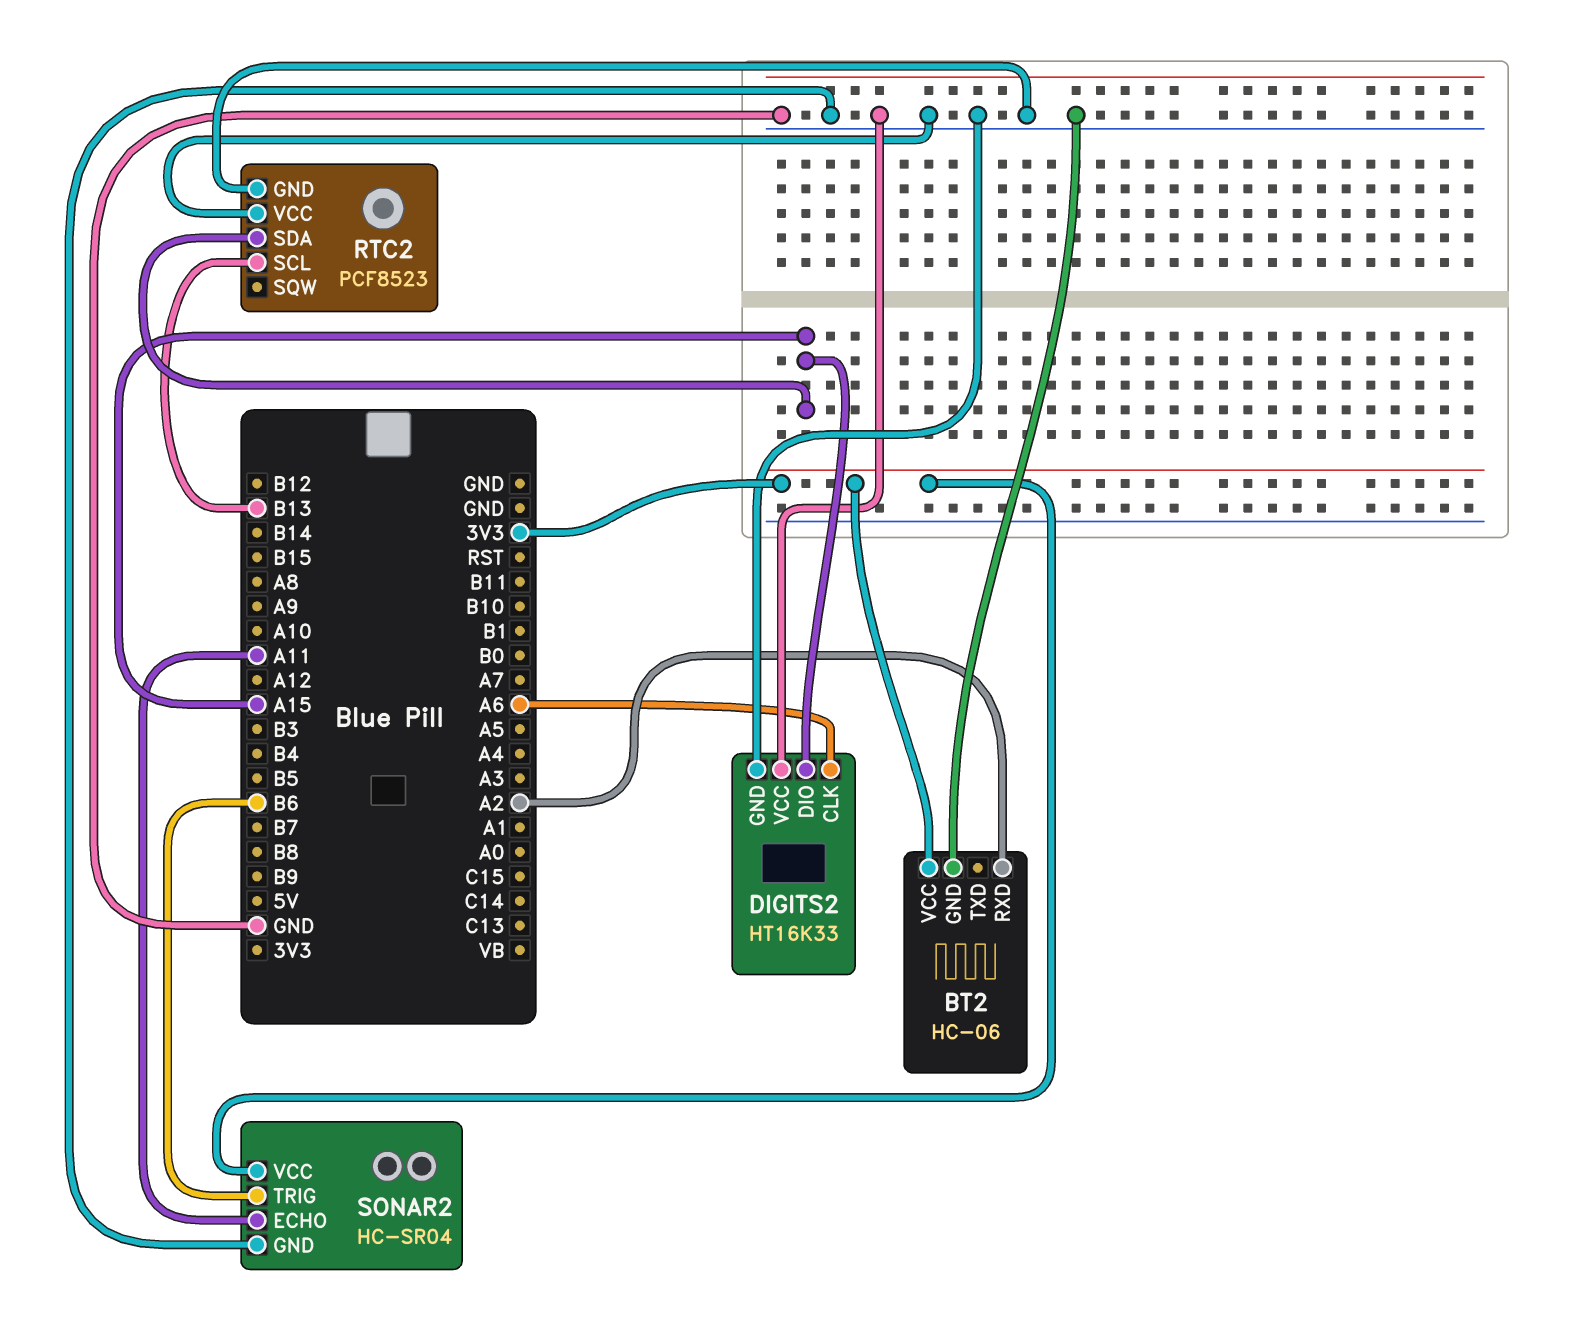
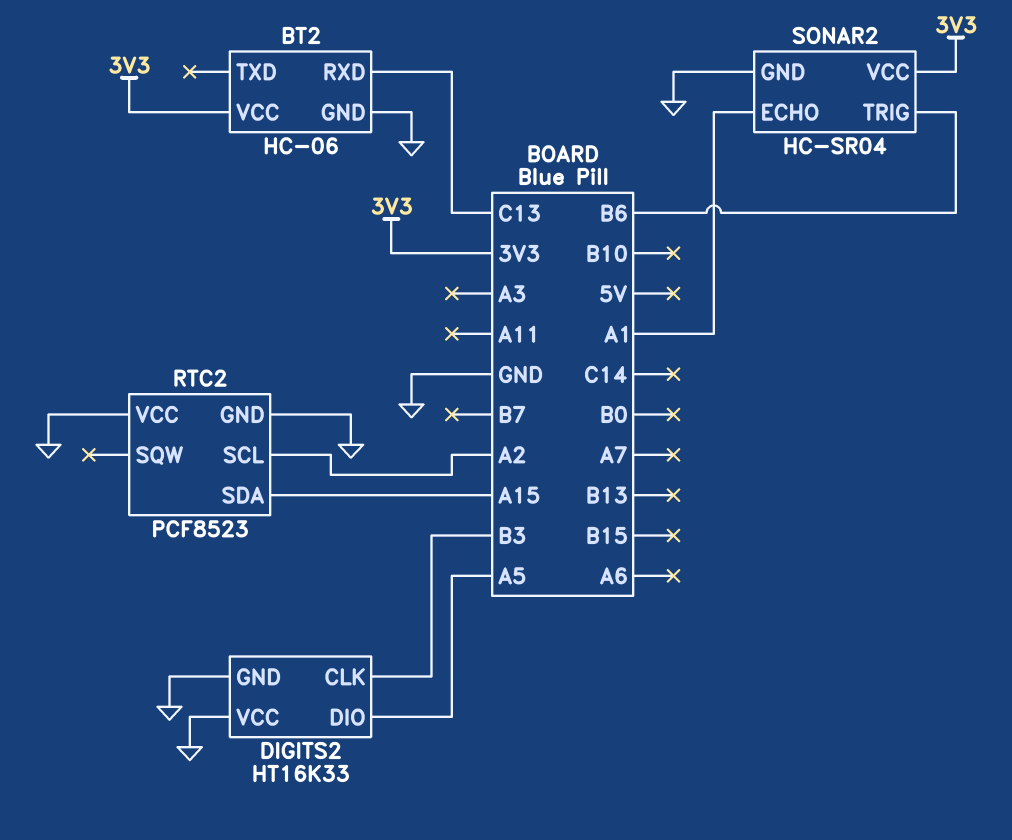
BT2 pin RXD: A2 -> C13
DIGITS2 pin CLK: A6 -> B3
DIGITS2 pin DIO: A15 -> A5
RTC2 pin SCL: B13 -> A2
SONAR2 pin ECHO: A11 -> A1

